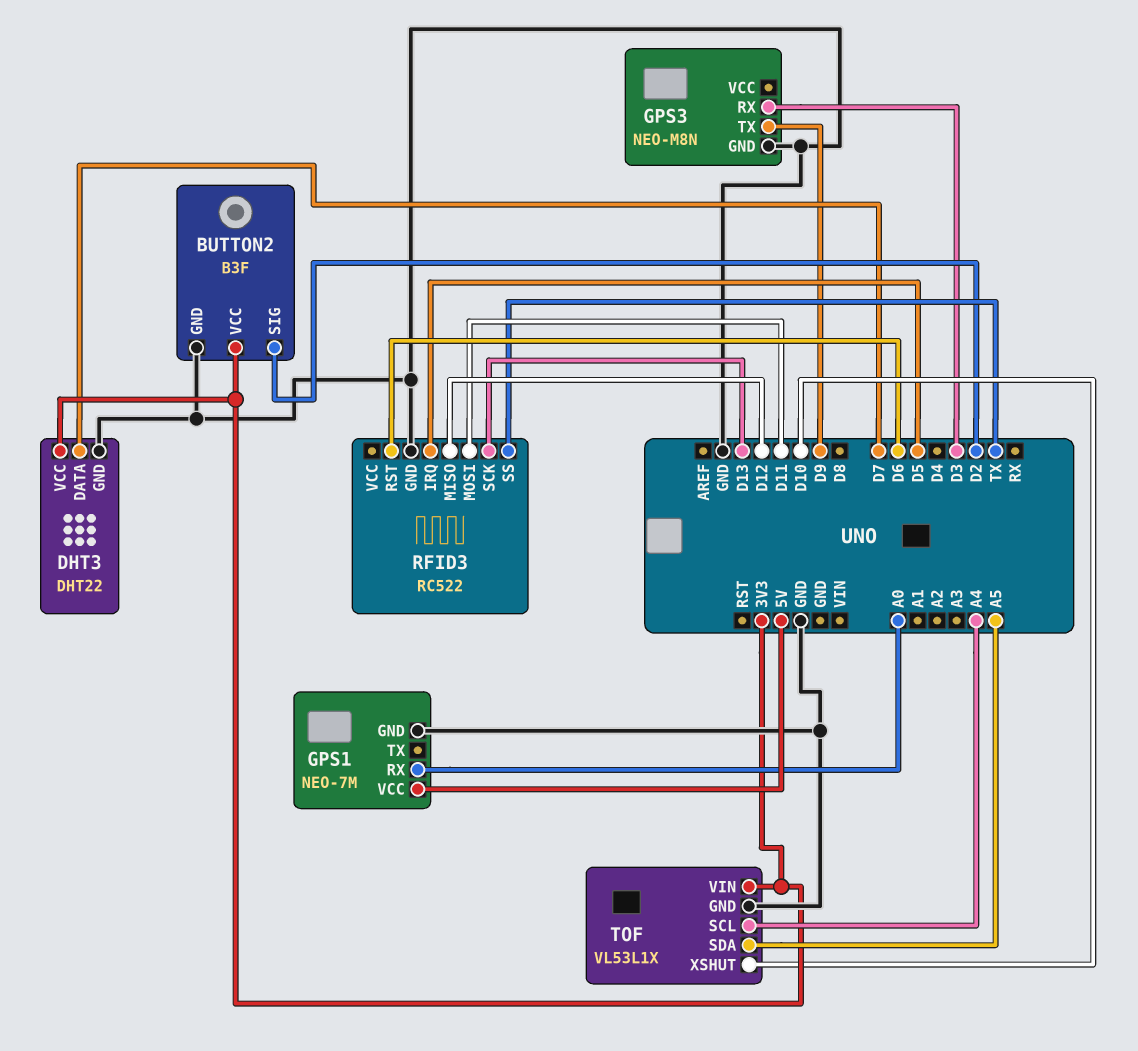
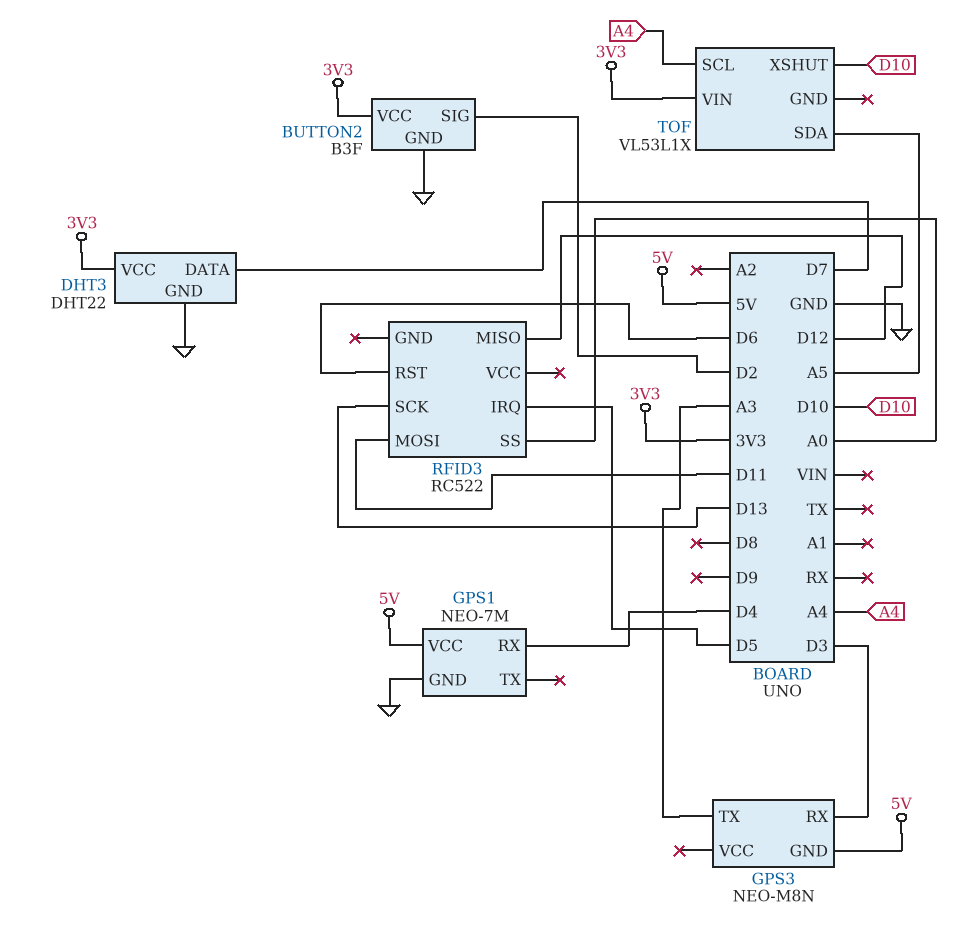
GPS1 pin RX: A0 -> D4
GPS3 pin GND: GND -> 5V
GPS3 pin TX: D9 -> A3
RFID3 pin GND: GND -> none
RFID3 pin SS: TX -> A0
TOF pin GND: GND -> none

